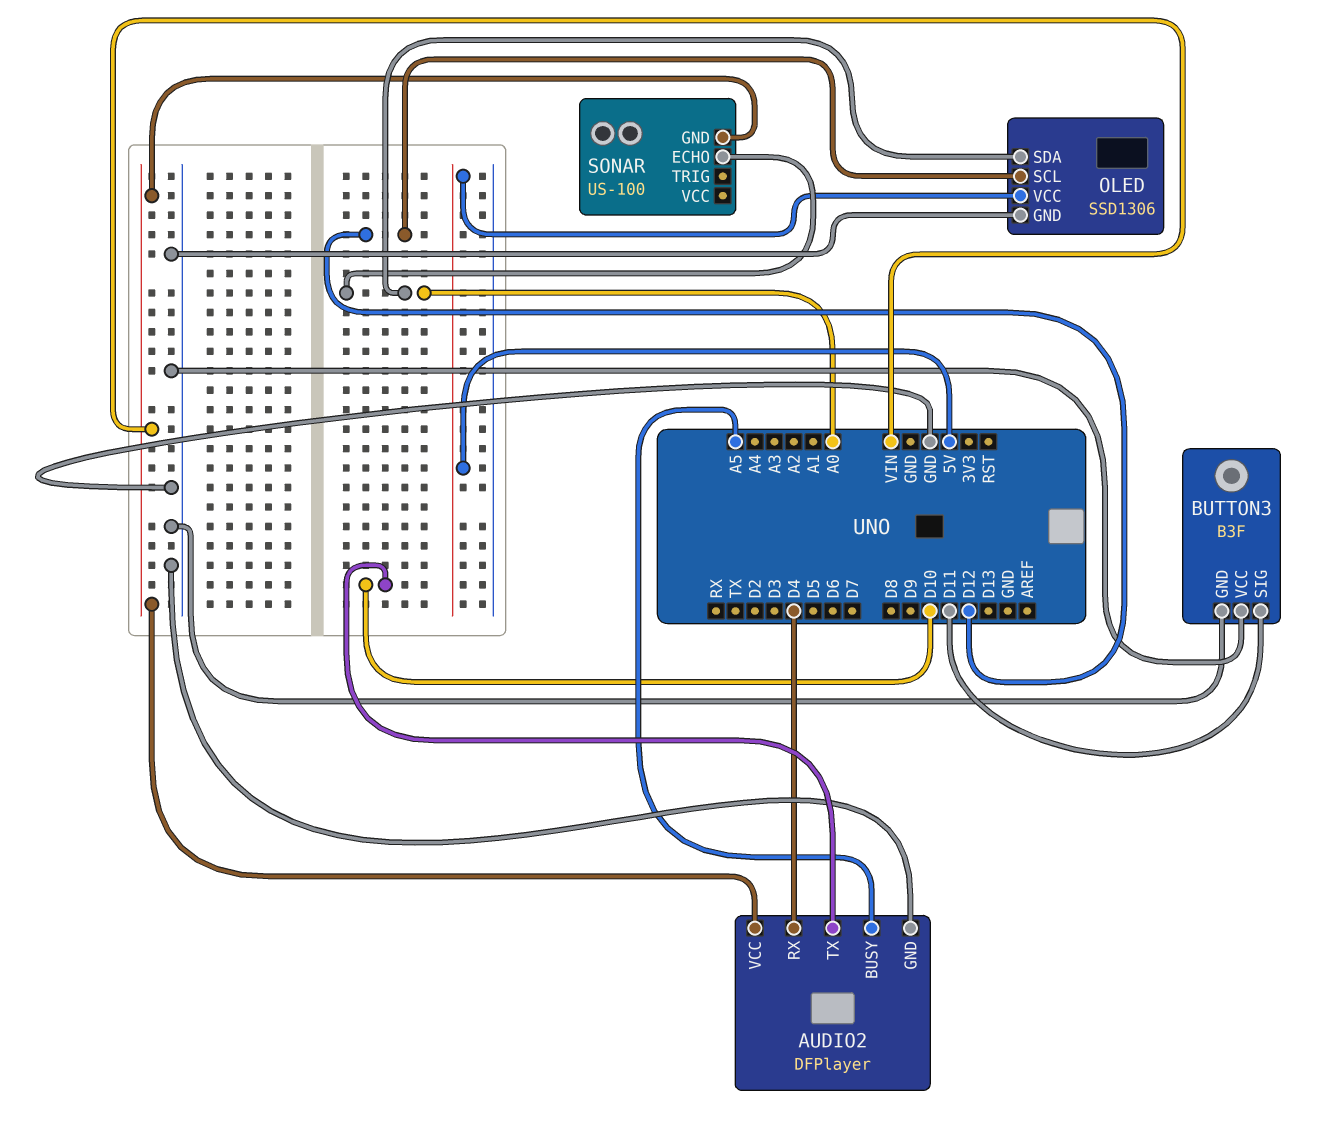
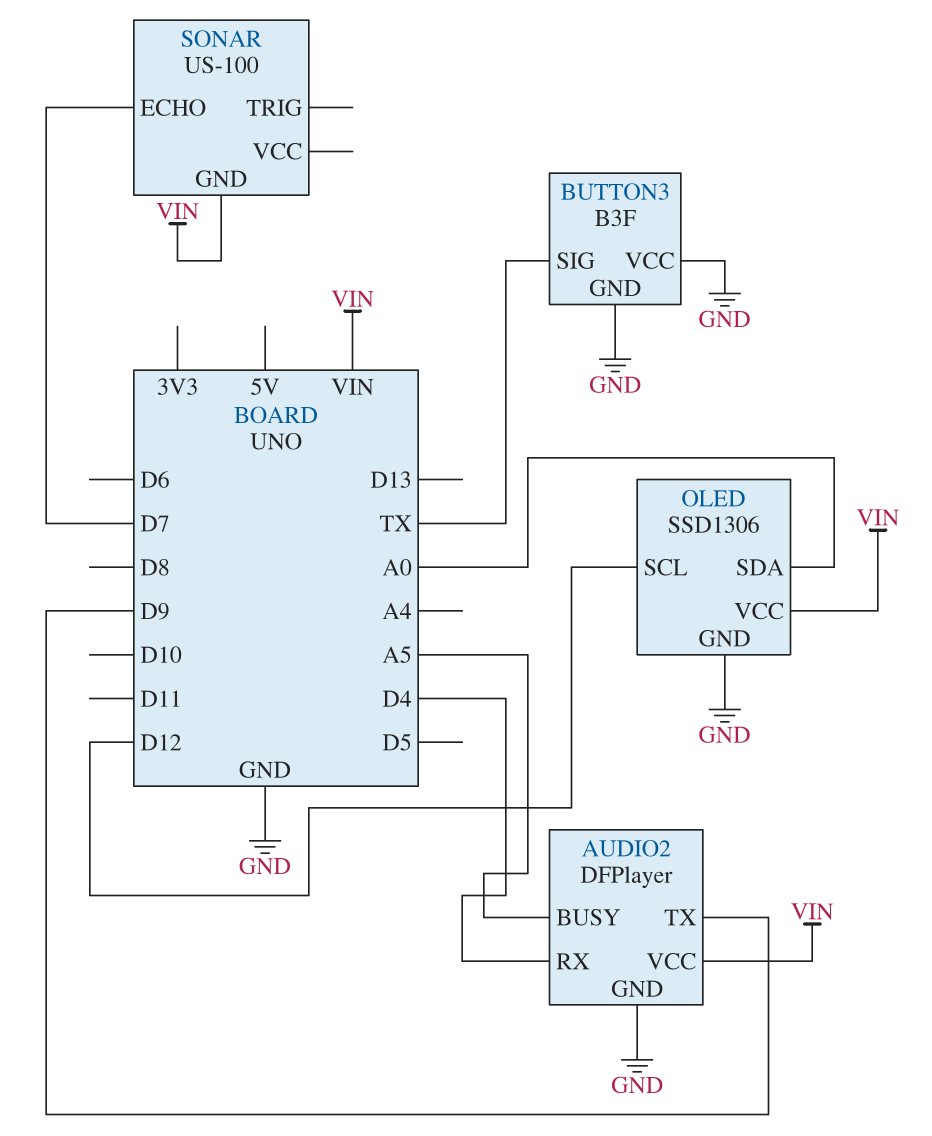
AUDIO2 pin TX: D10 -> D9
BUTTON3 pin SIG: D11 -> TX
OLED pin VCC: 5V -> VIN
SONAR pin ECHO: A0 -> D7

